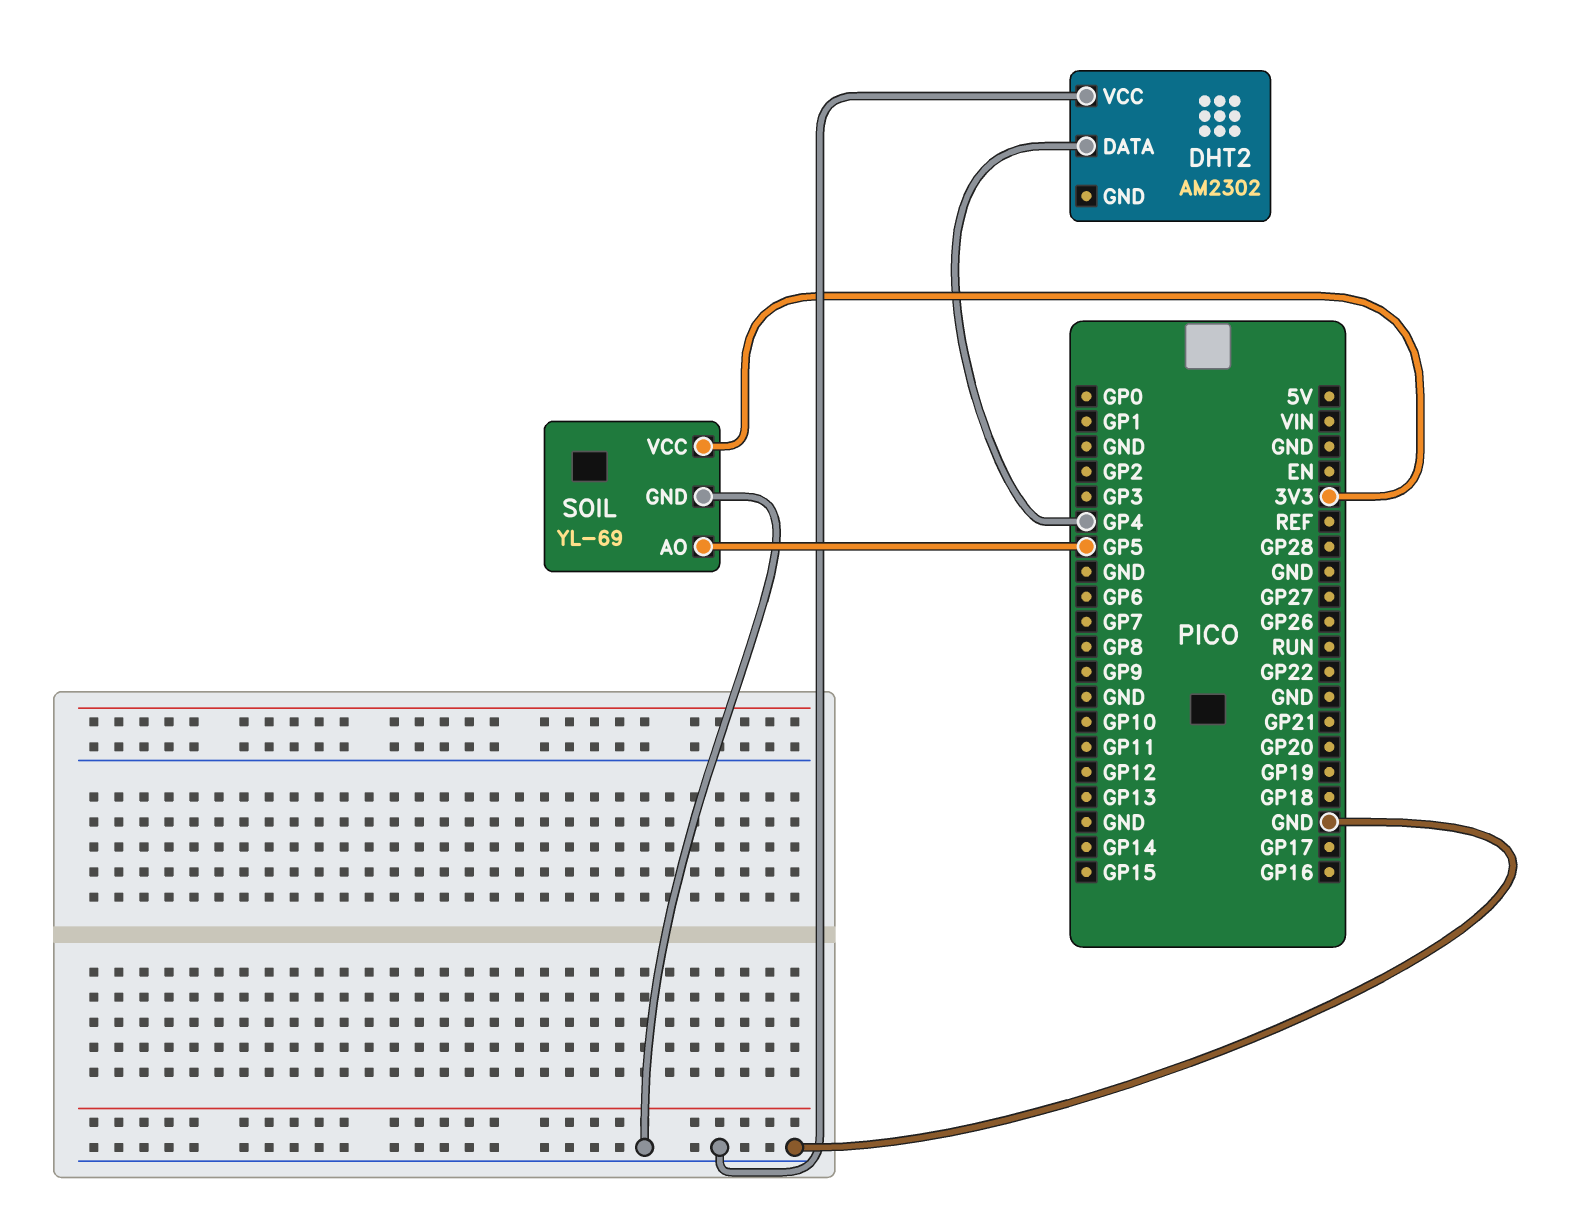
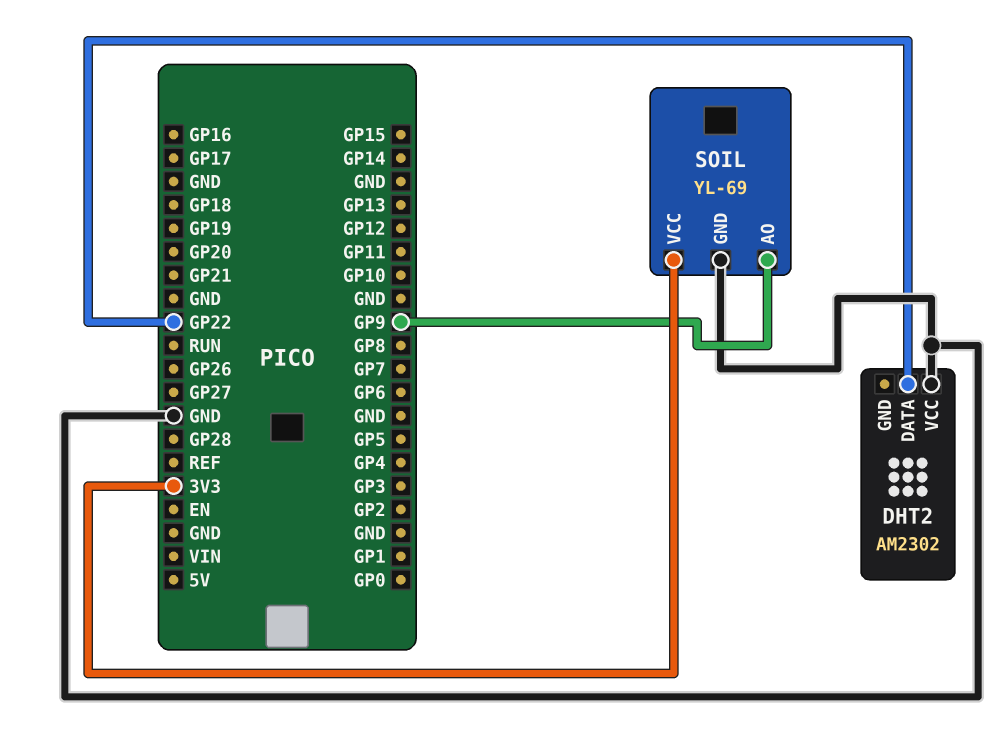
DHT2 pin DATA: GP4 -> GP22
SOIL pin AO: GP5 -> GP9

